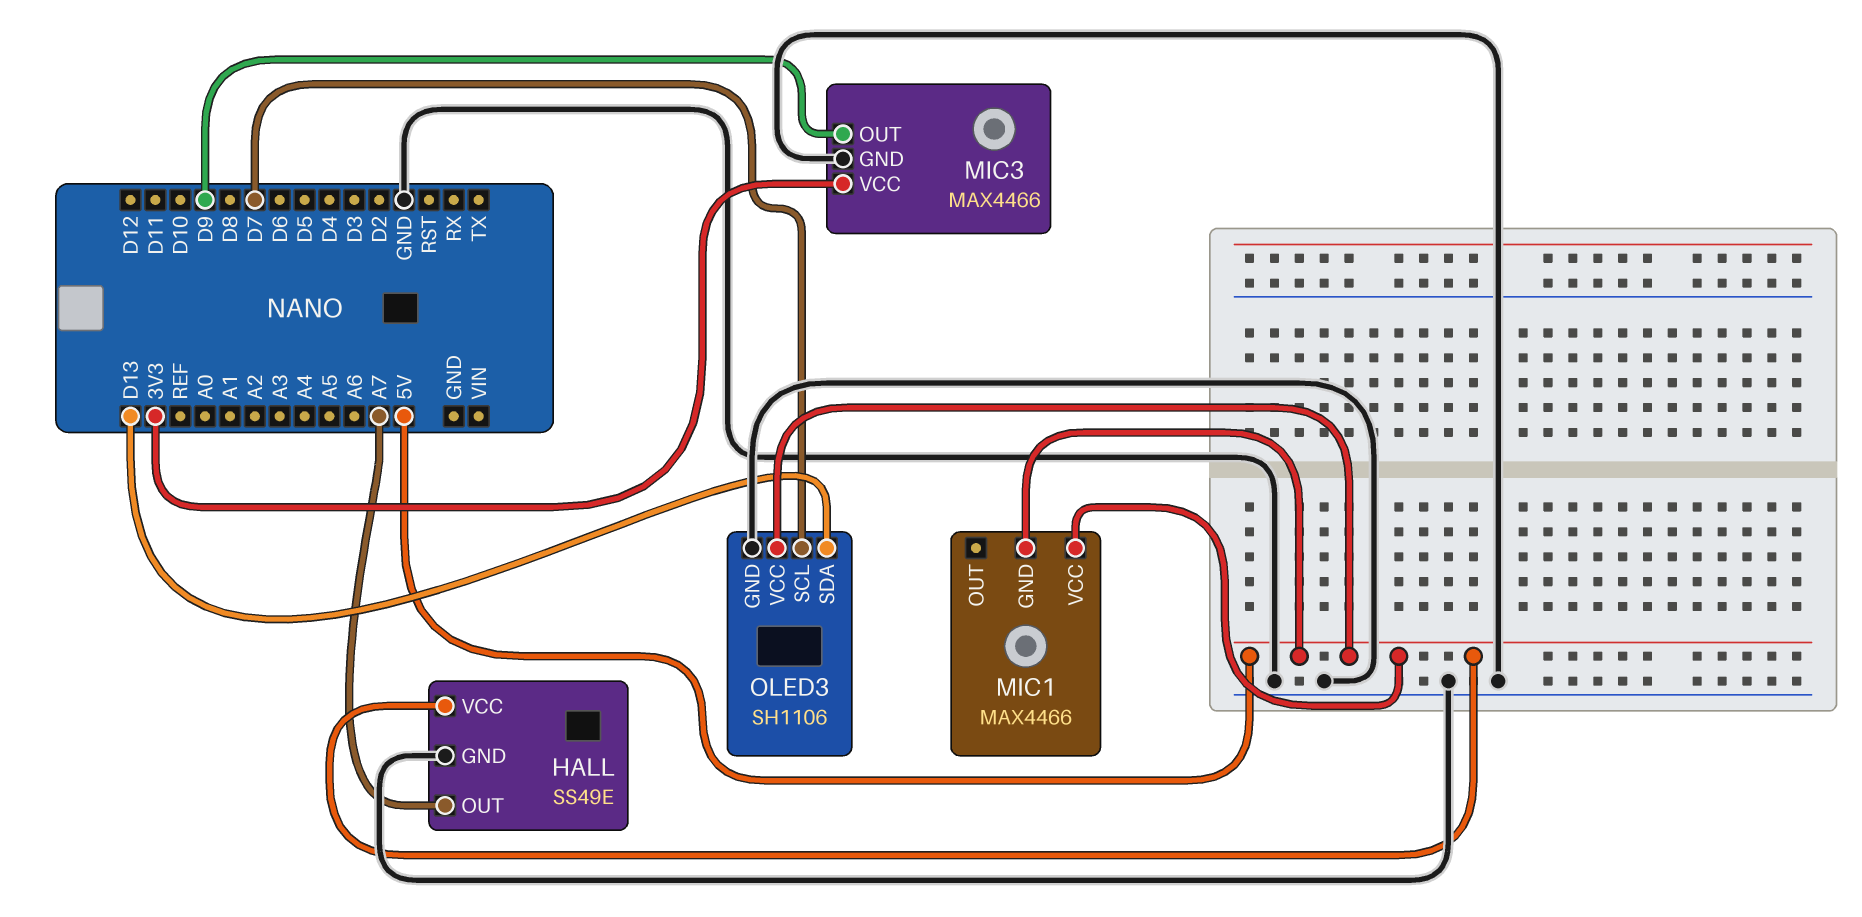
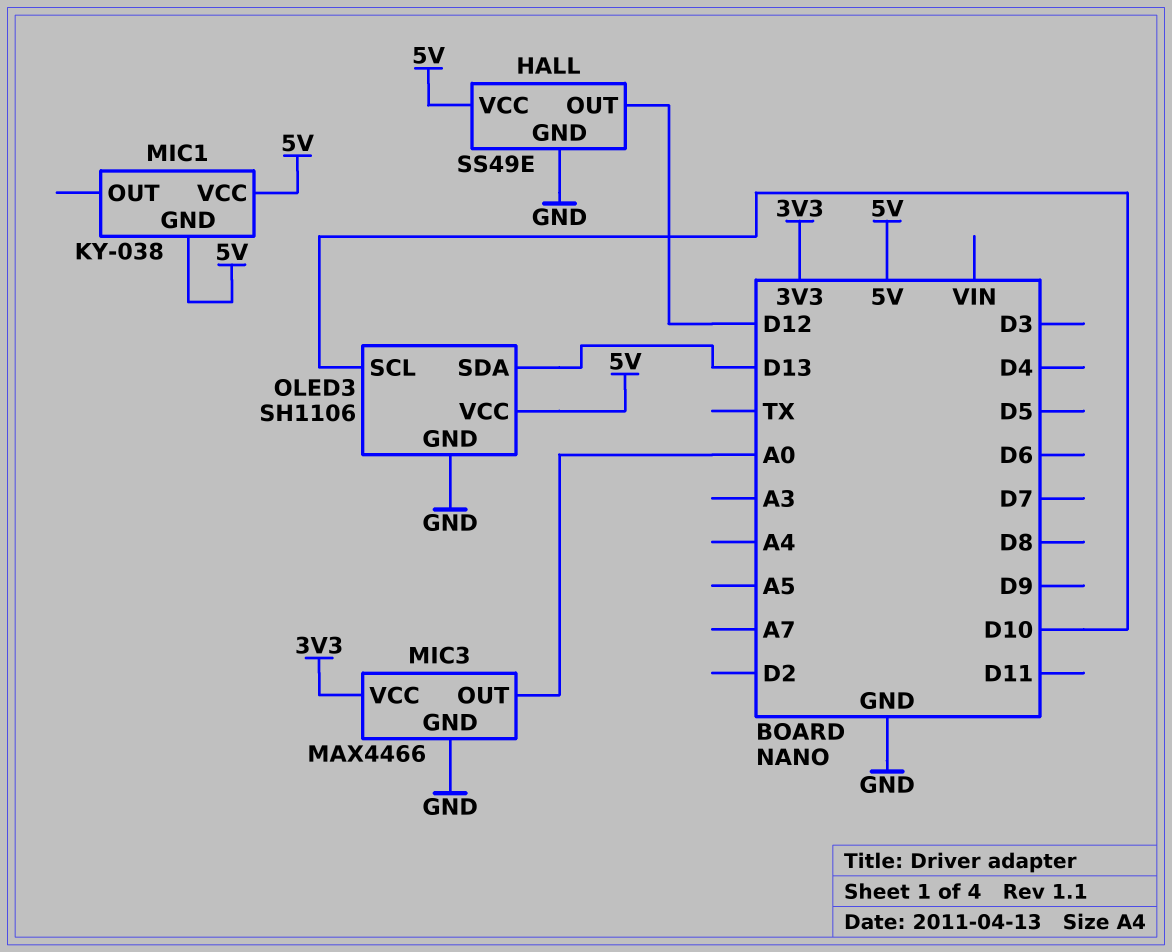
HALL pin OUT: A7 -> D12
MIC1: MAX4466 -> KY-038
MIC3 pin OUT: D9 -> A0
OLED3 pin SCL: D7 -> D10

